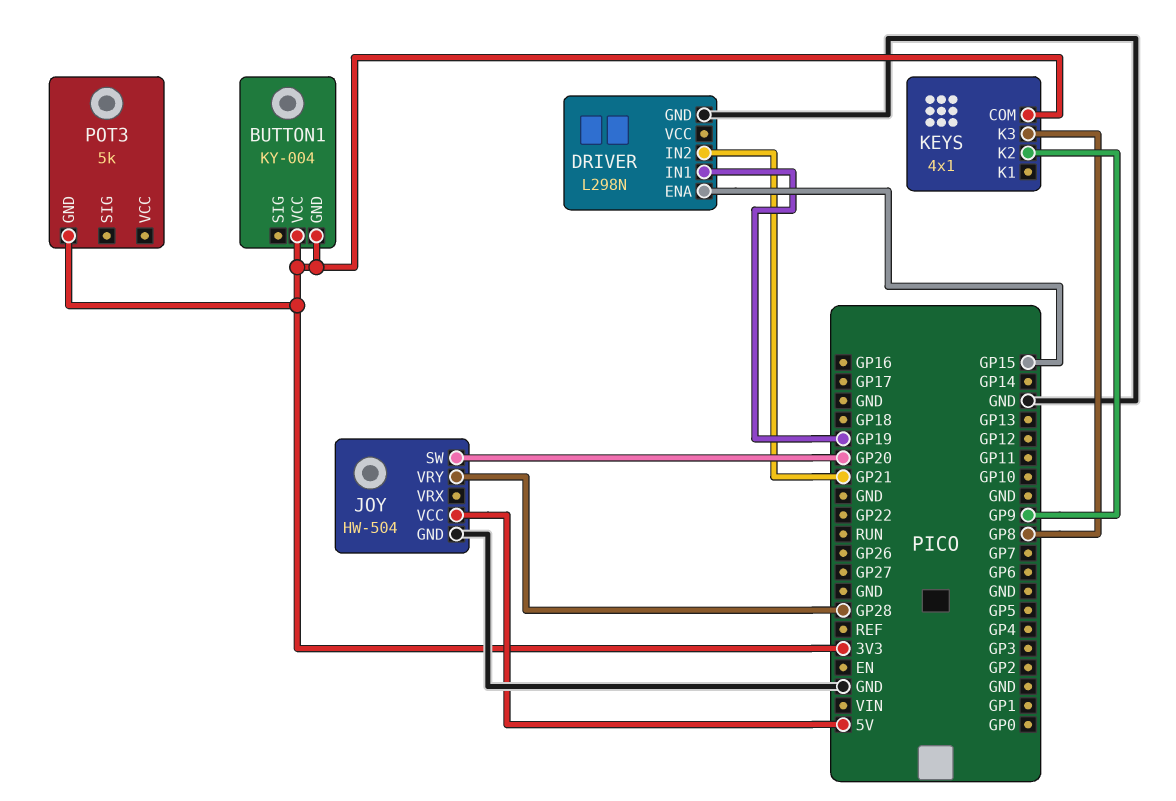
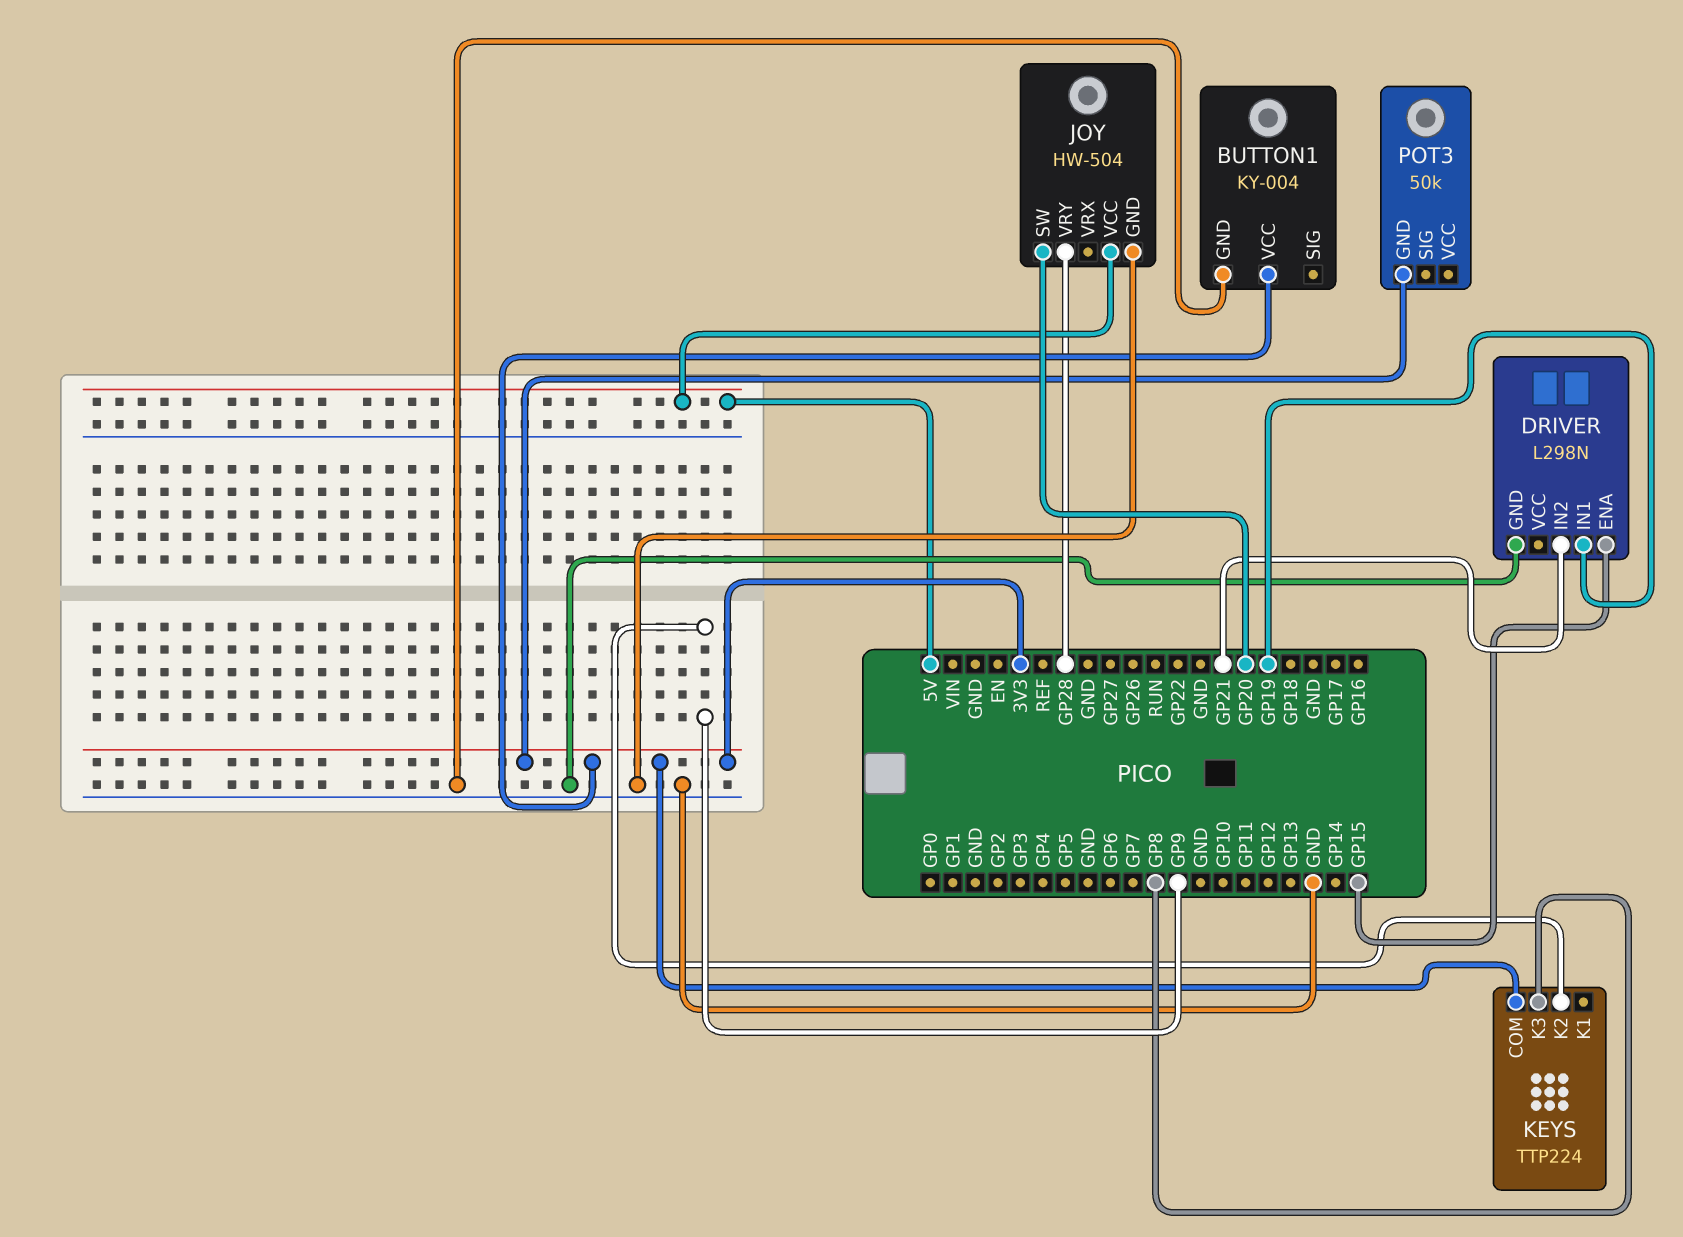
BUTTON1 pin GND: 3V3 -> GND
KEYS: 4x1 -> TTP224
POT3: 5k -> 50k

